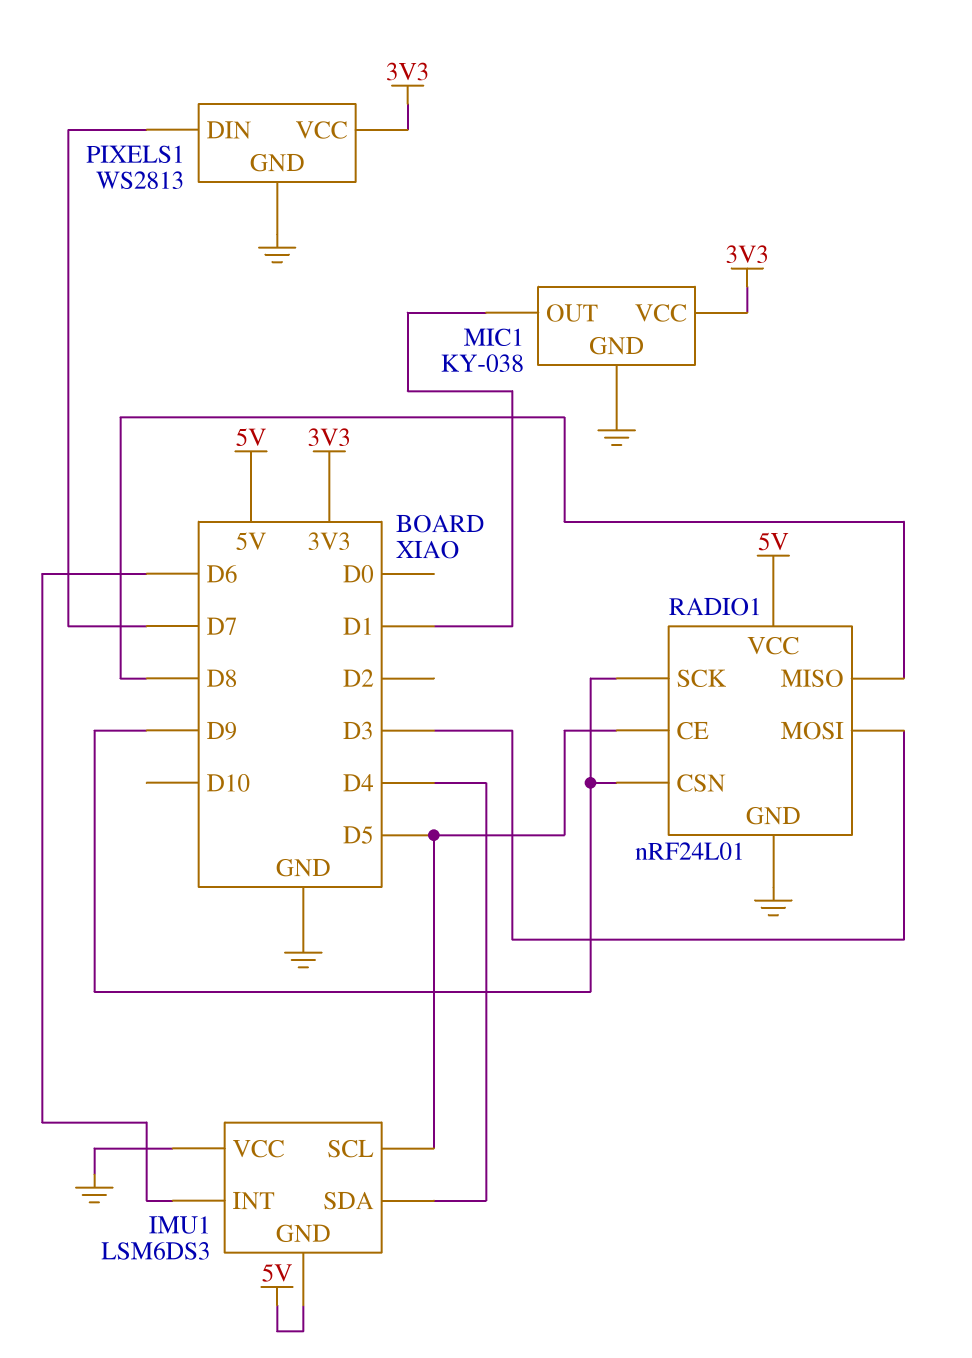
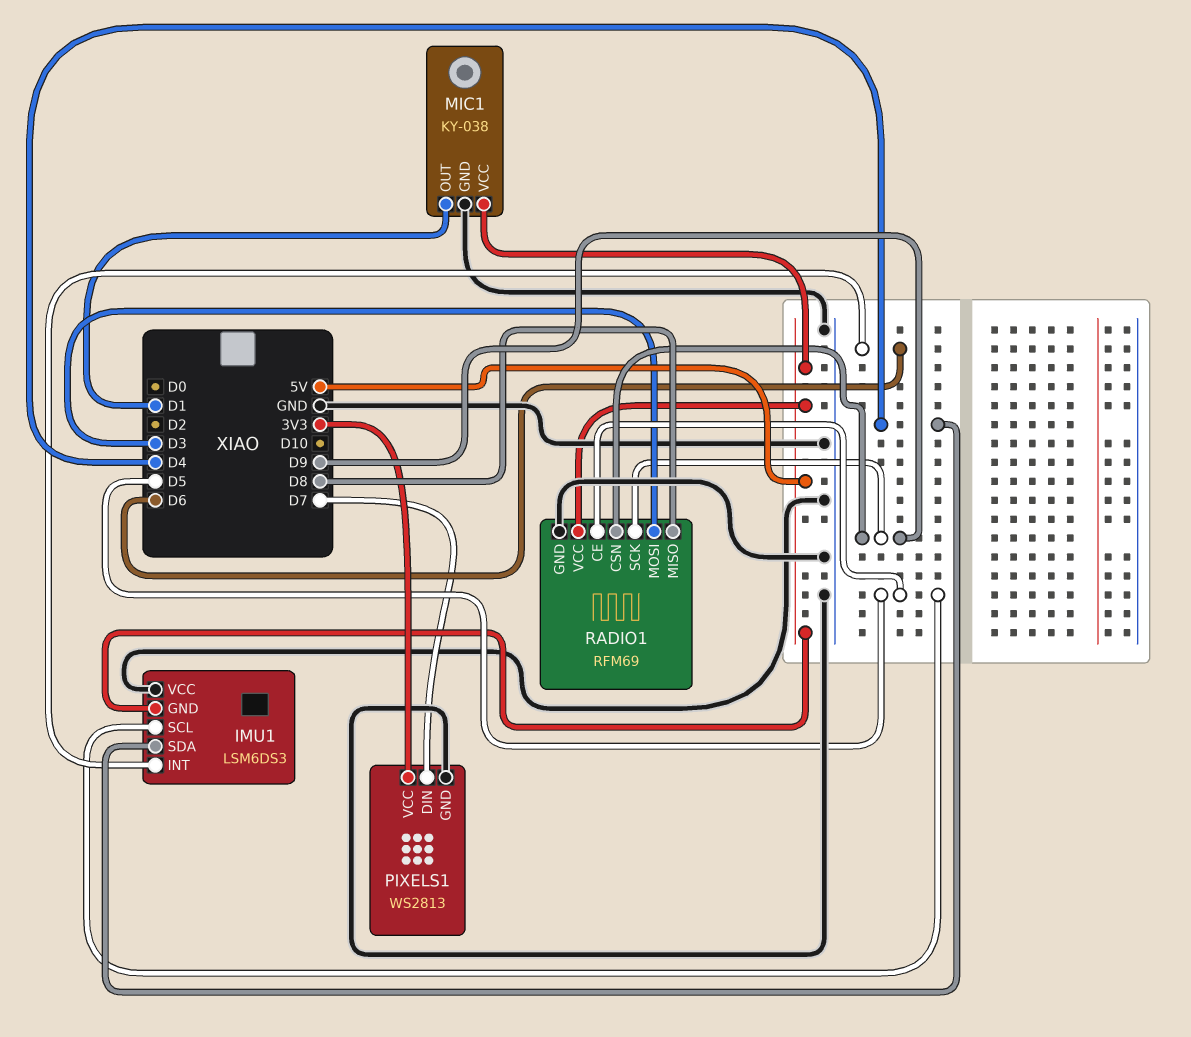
MIC1 pin VCC: 3V3 -> 5V
RADIO1: nRF24L01 -> RFM69

